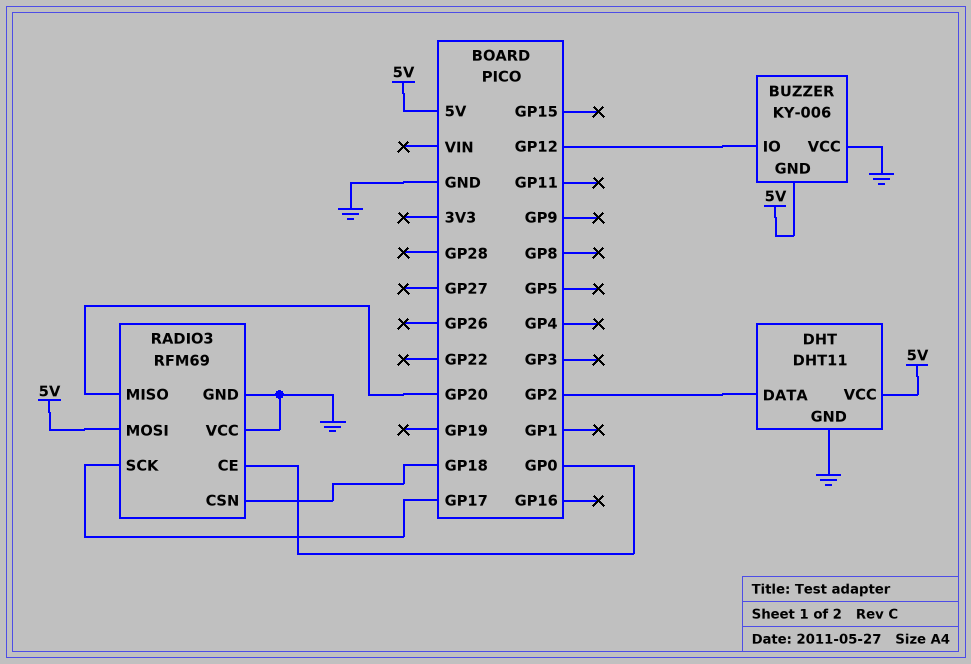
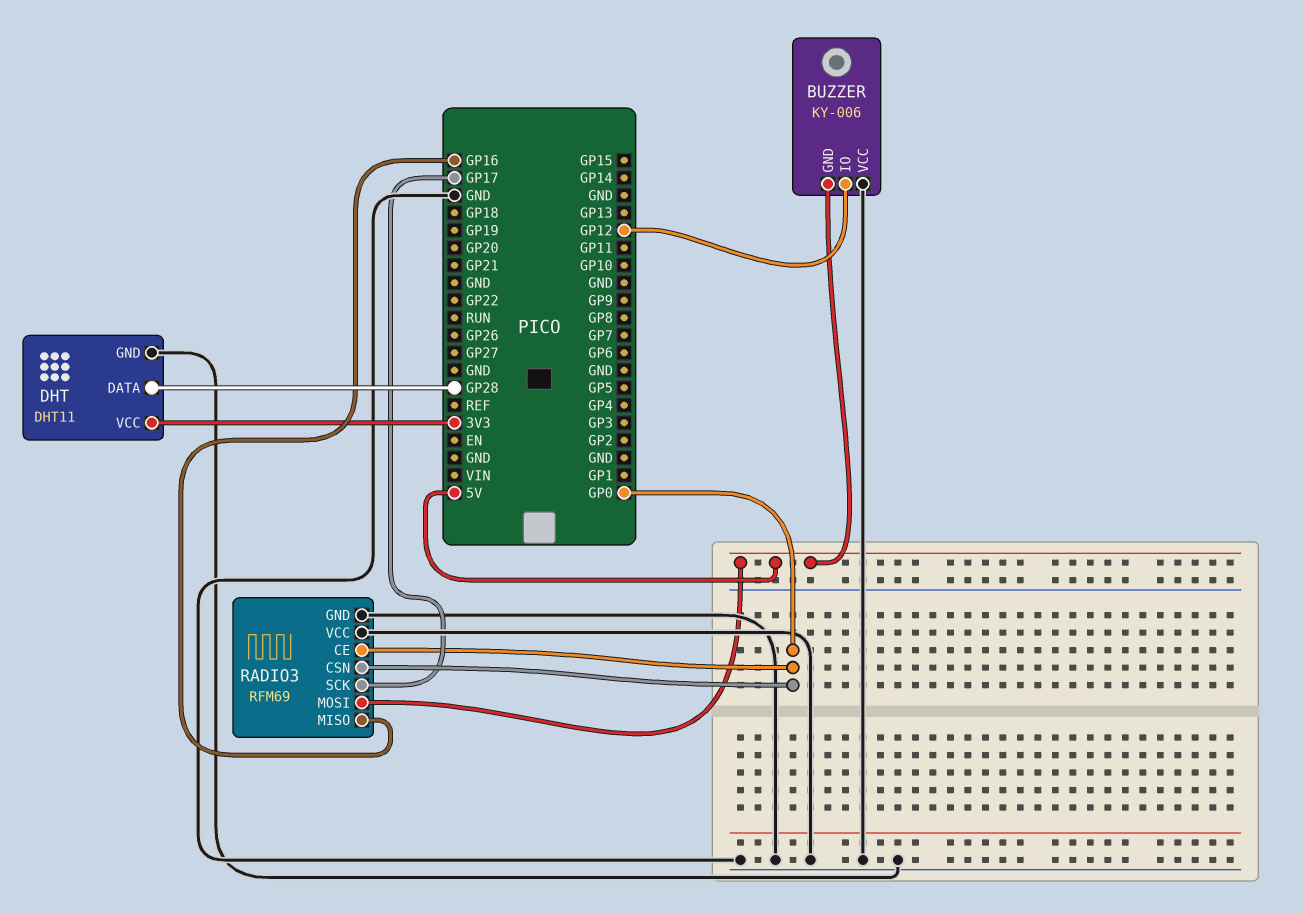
DHT pin DATA: GP2 -> GP28
DHT pin VCC: 5V -> 3V3
RADIO3 pin CSN: GP18 -> GP0
RADIO3 pin MISO: GP20 -> GP16

